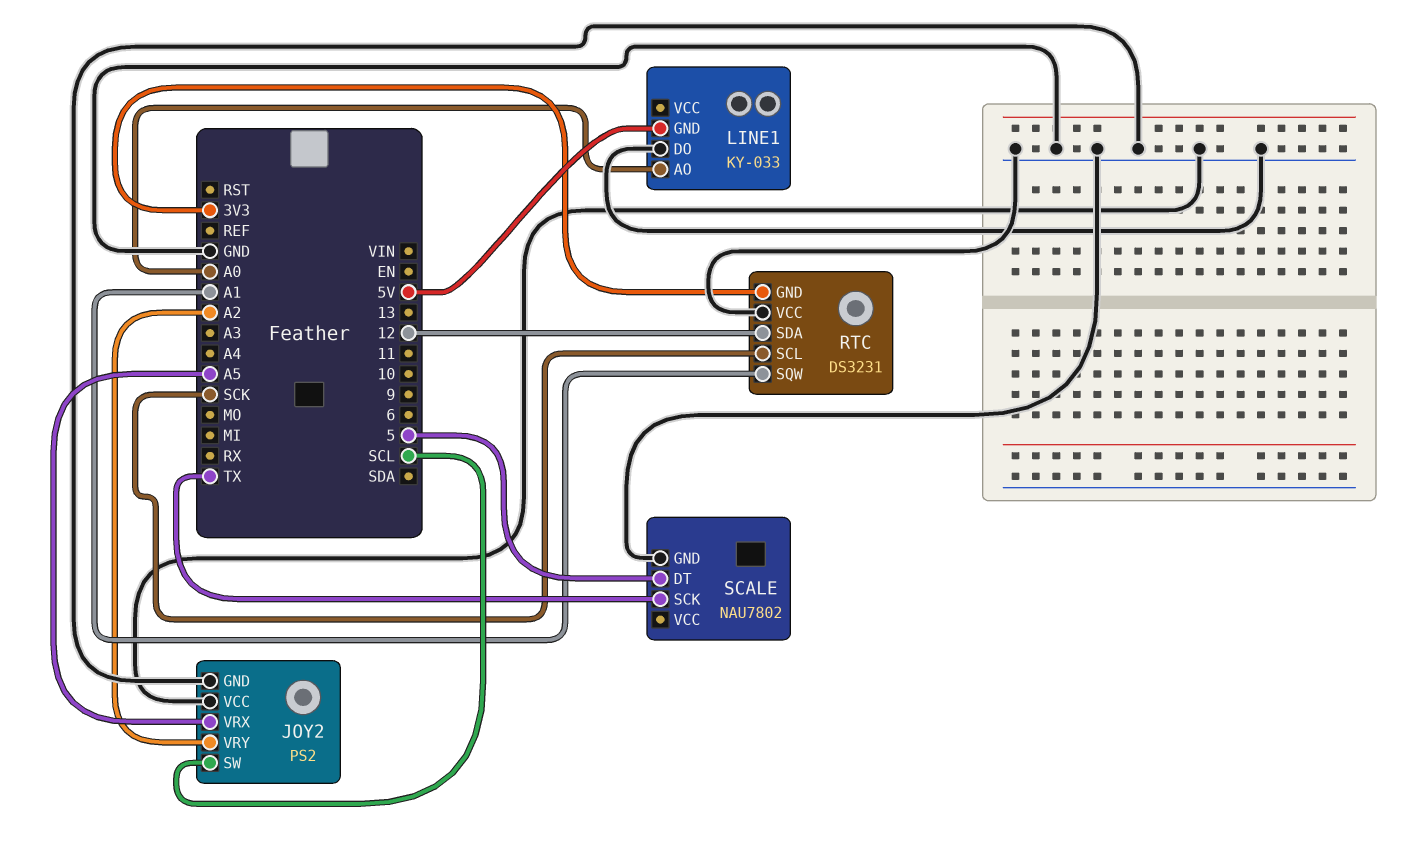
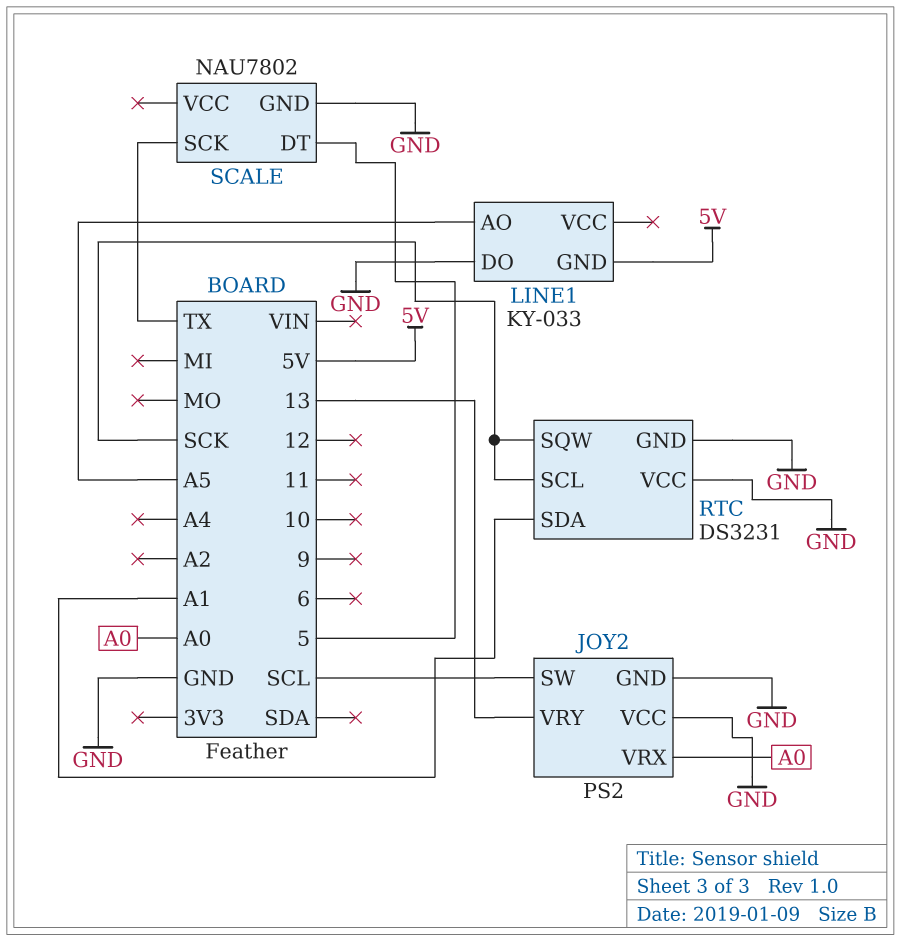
JOY2 pin VRX: A5 -> A0
JOY2 pin VRY: A2 -> 13
LINE1 pin AO: A0 -> A5
RTC pin GND: 3V3 -> GND
RTC pin SDA: 12 -> A1
RTC pin SQW: A1 -> SCK

